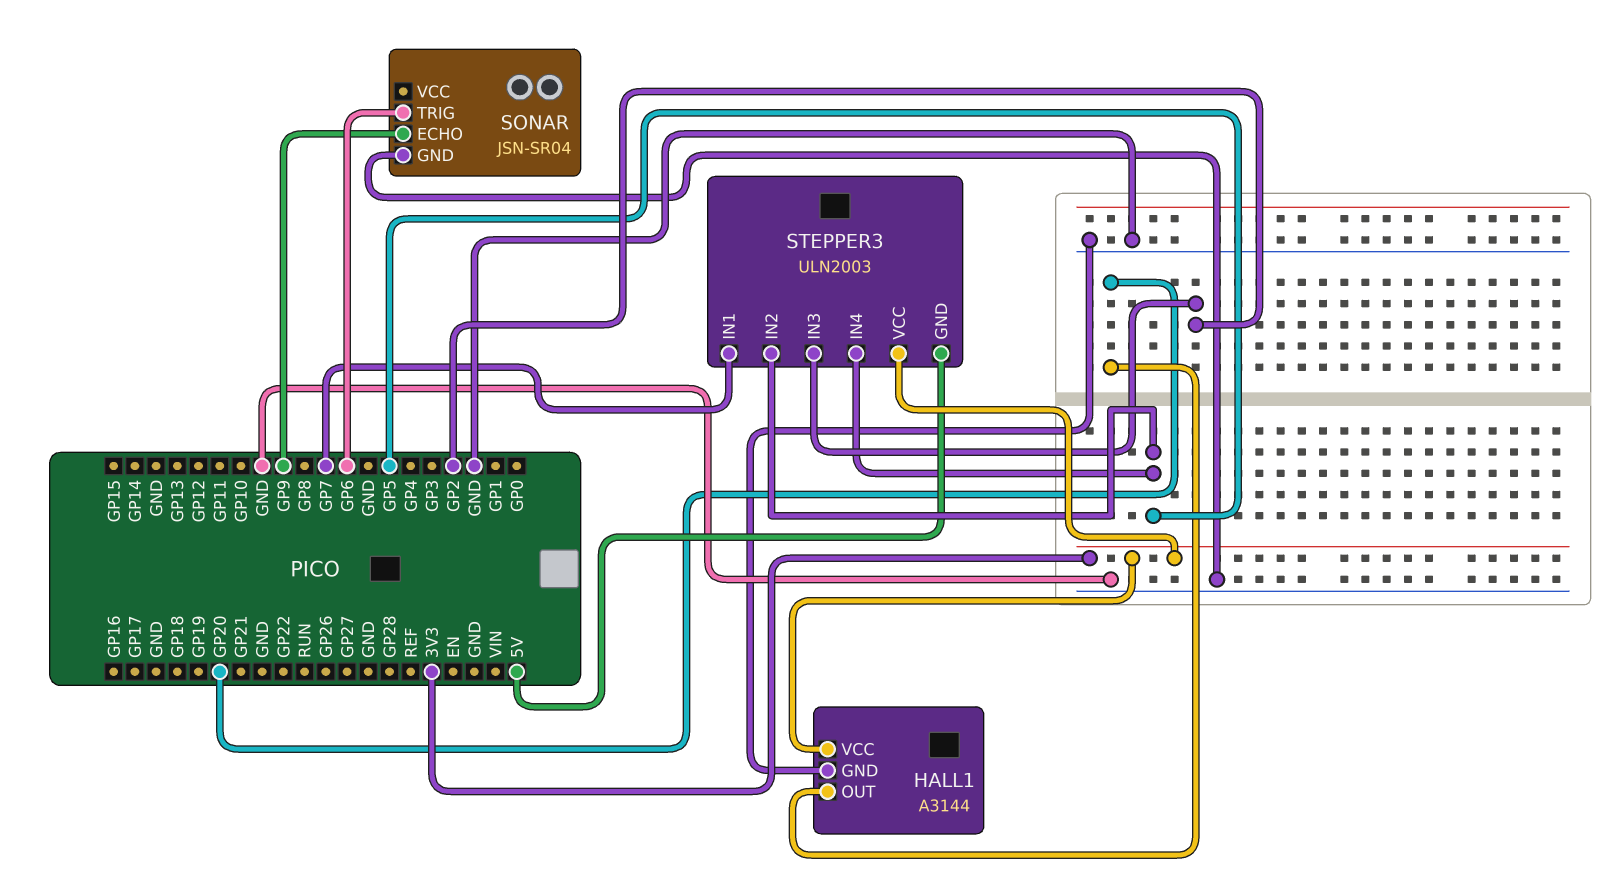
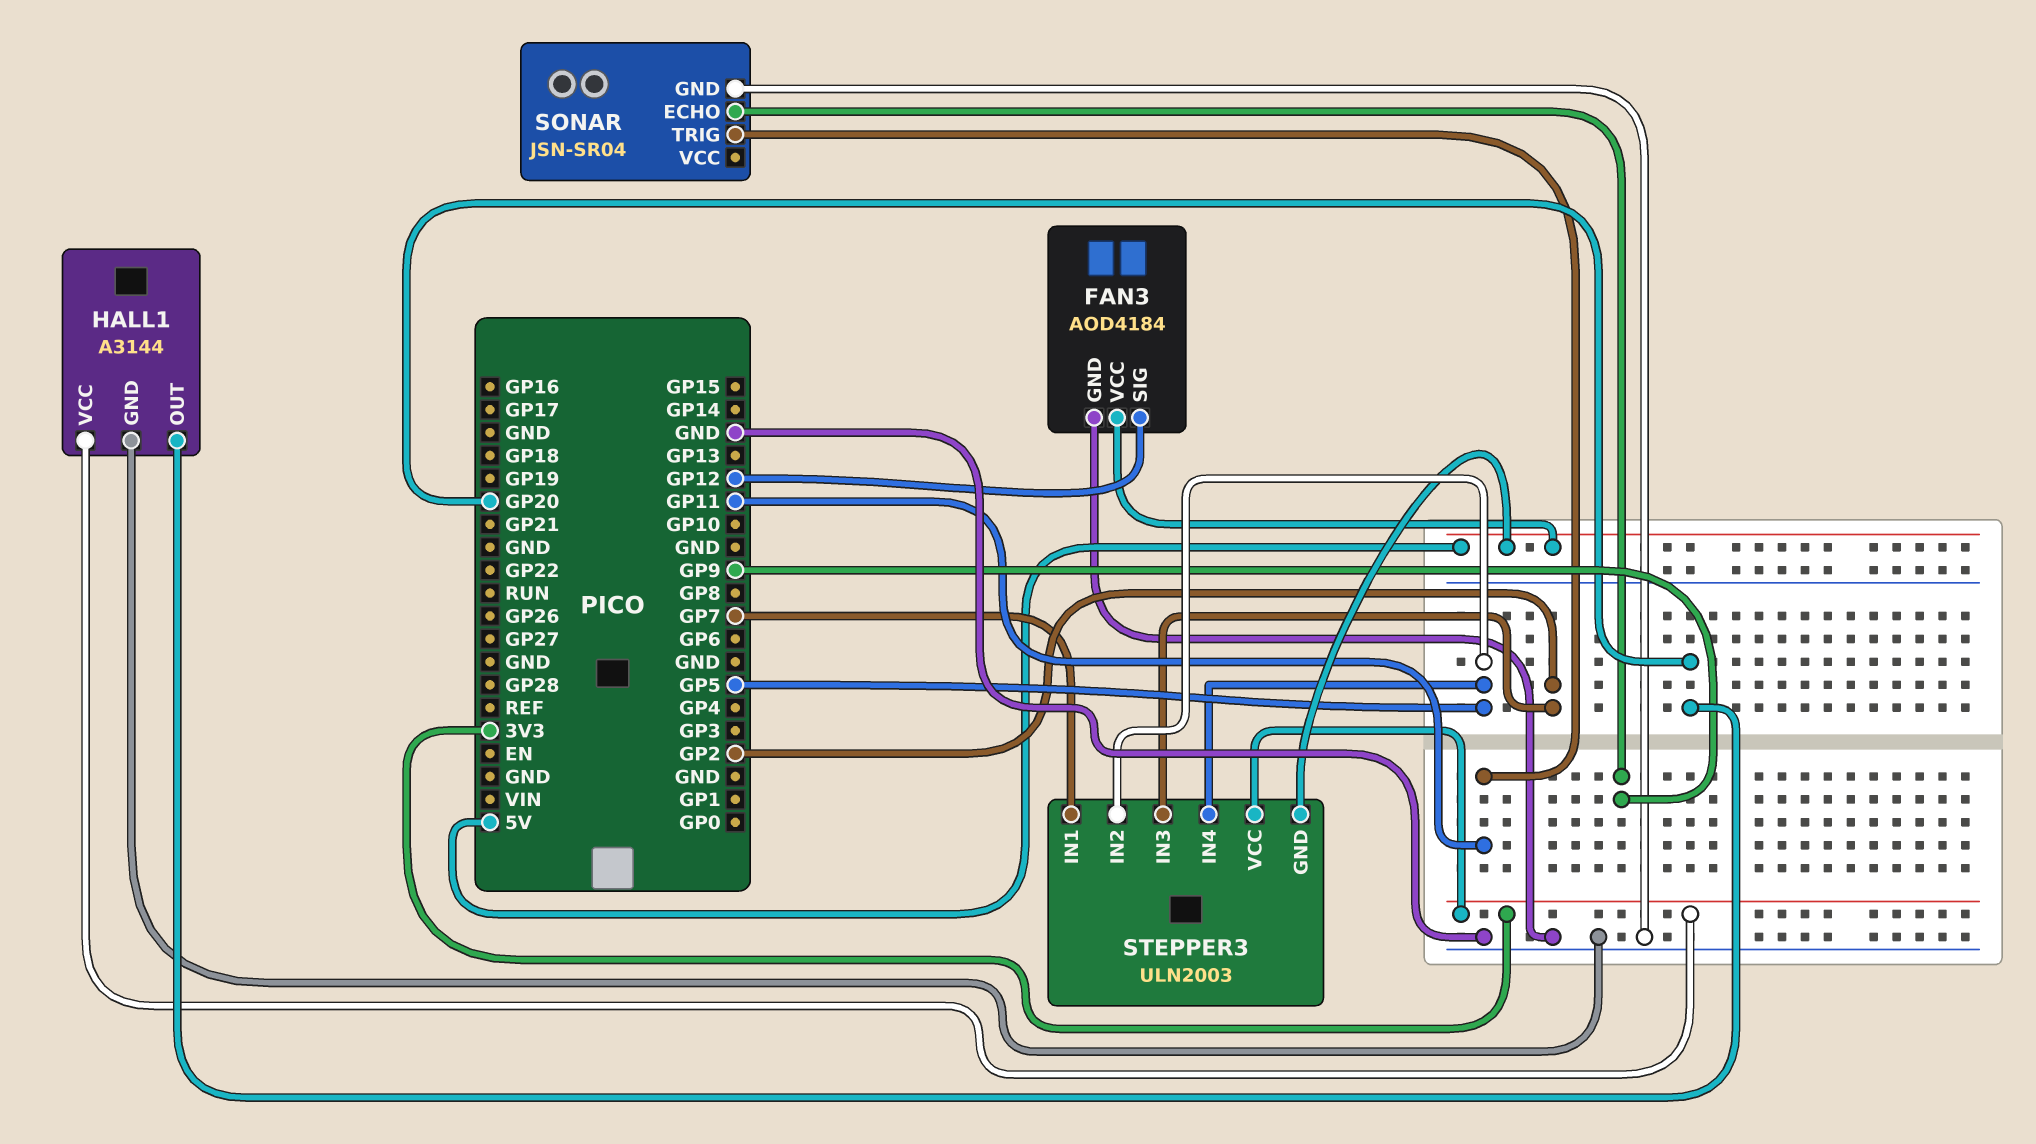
FAN3: none -> AOD4184
FAN3 pin GND: none -> GND
FAN3 pin SIG: none -> GP12
FAN3 pin VCC: none -> 5V
SONAR pin TRIG: GP6 -> GP11

